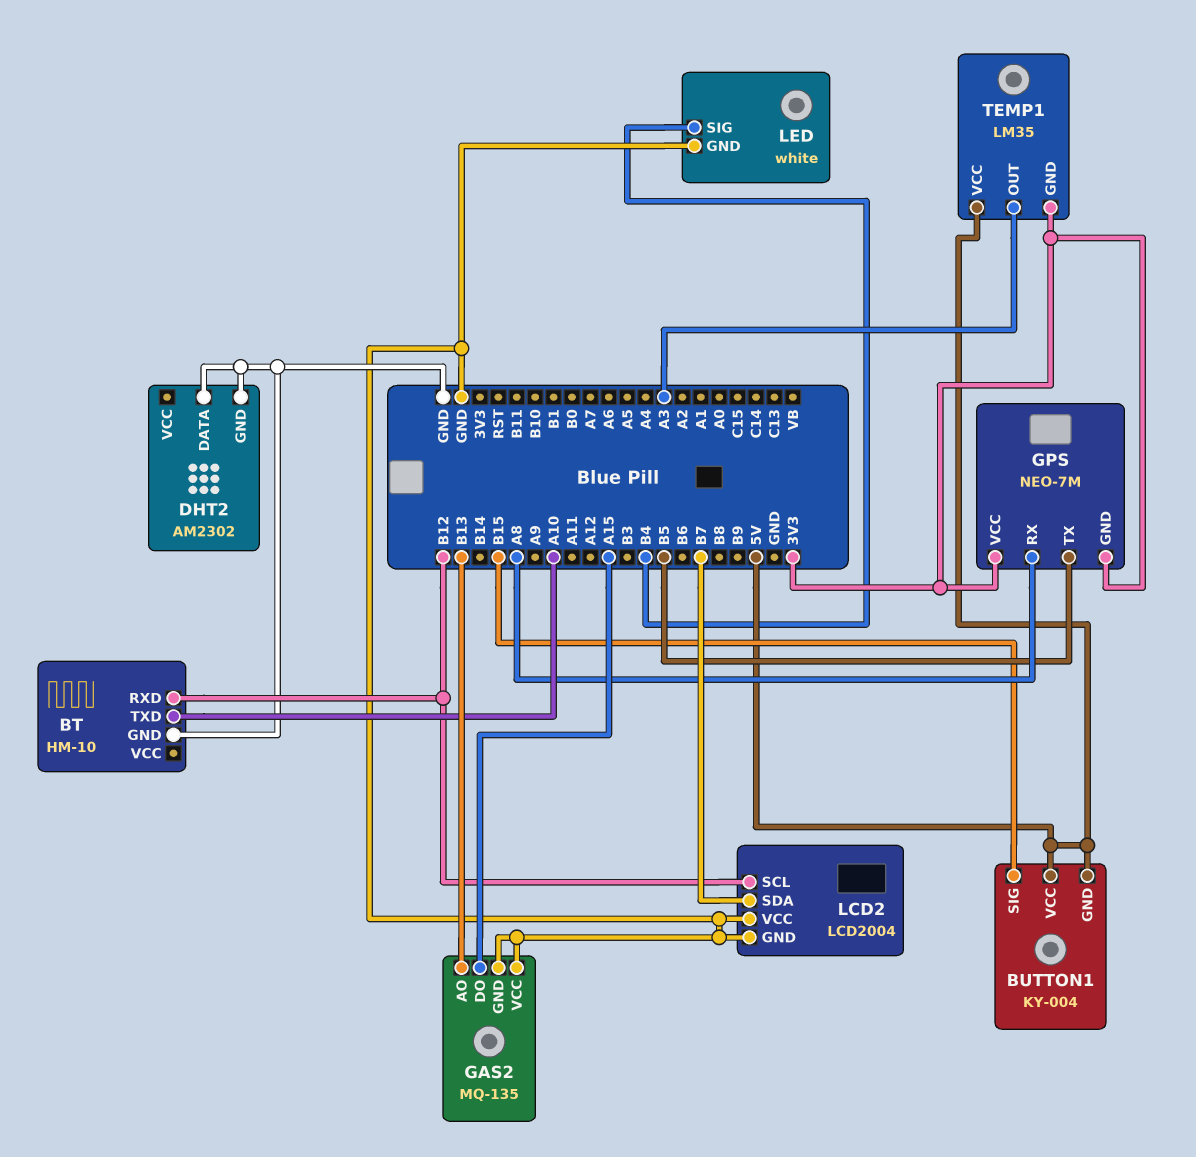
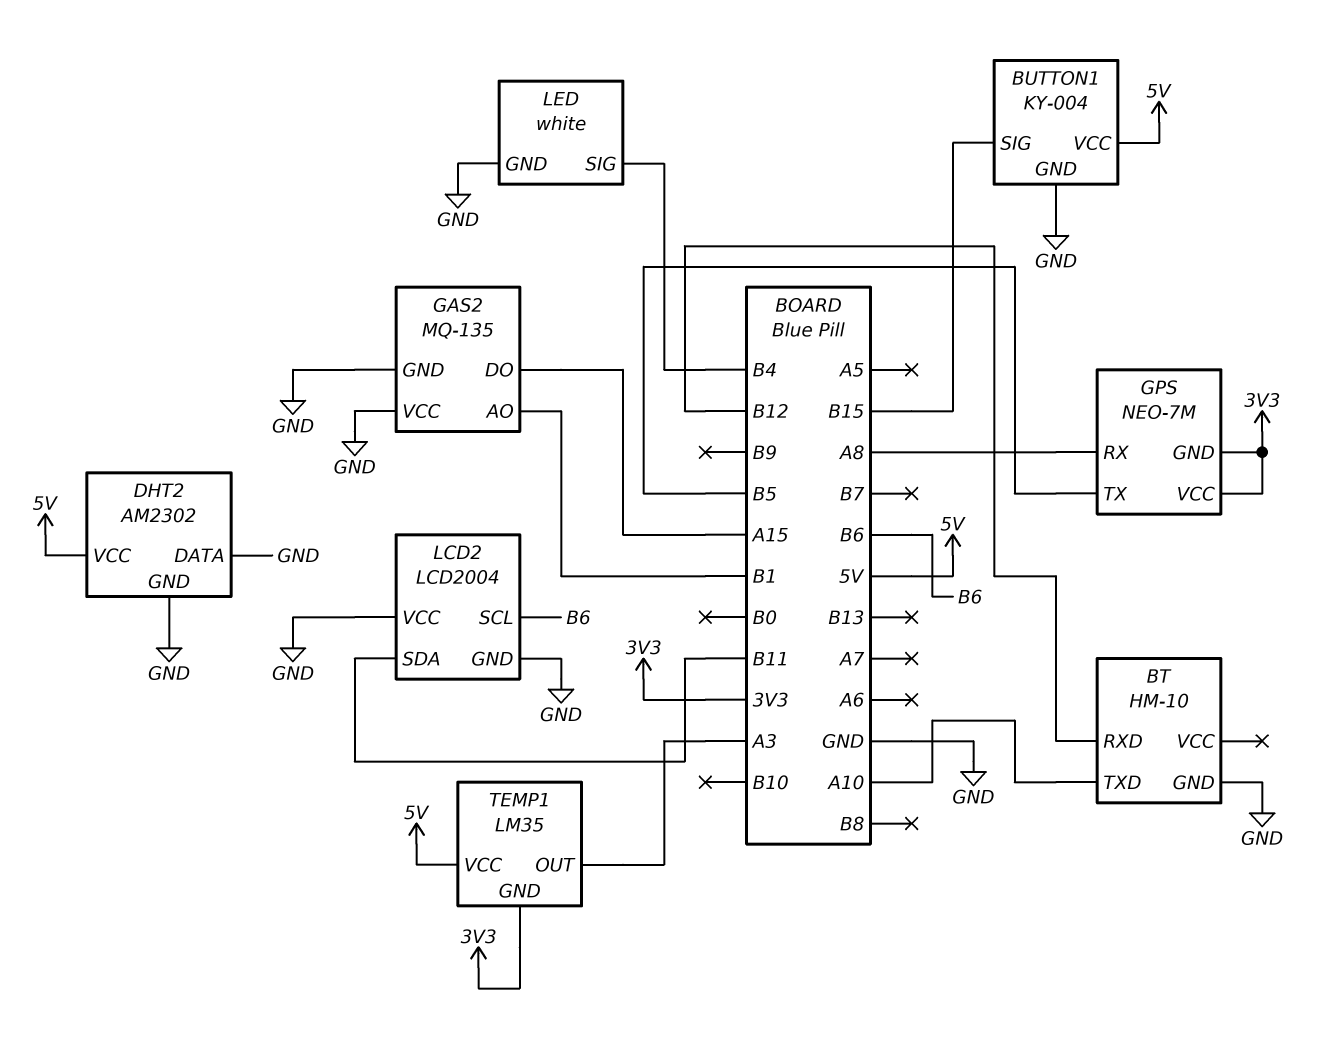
BUTTON1 pin GND: 5V -> GND
DHT2 pin VCC: none -> 5V
GAS2 pin AO: B13 -> B1
LCD2 pin SCL: B12 -> B6
LCD2 pin SDA: B7 -> B11

